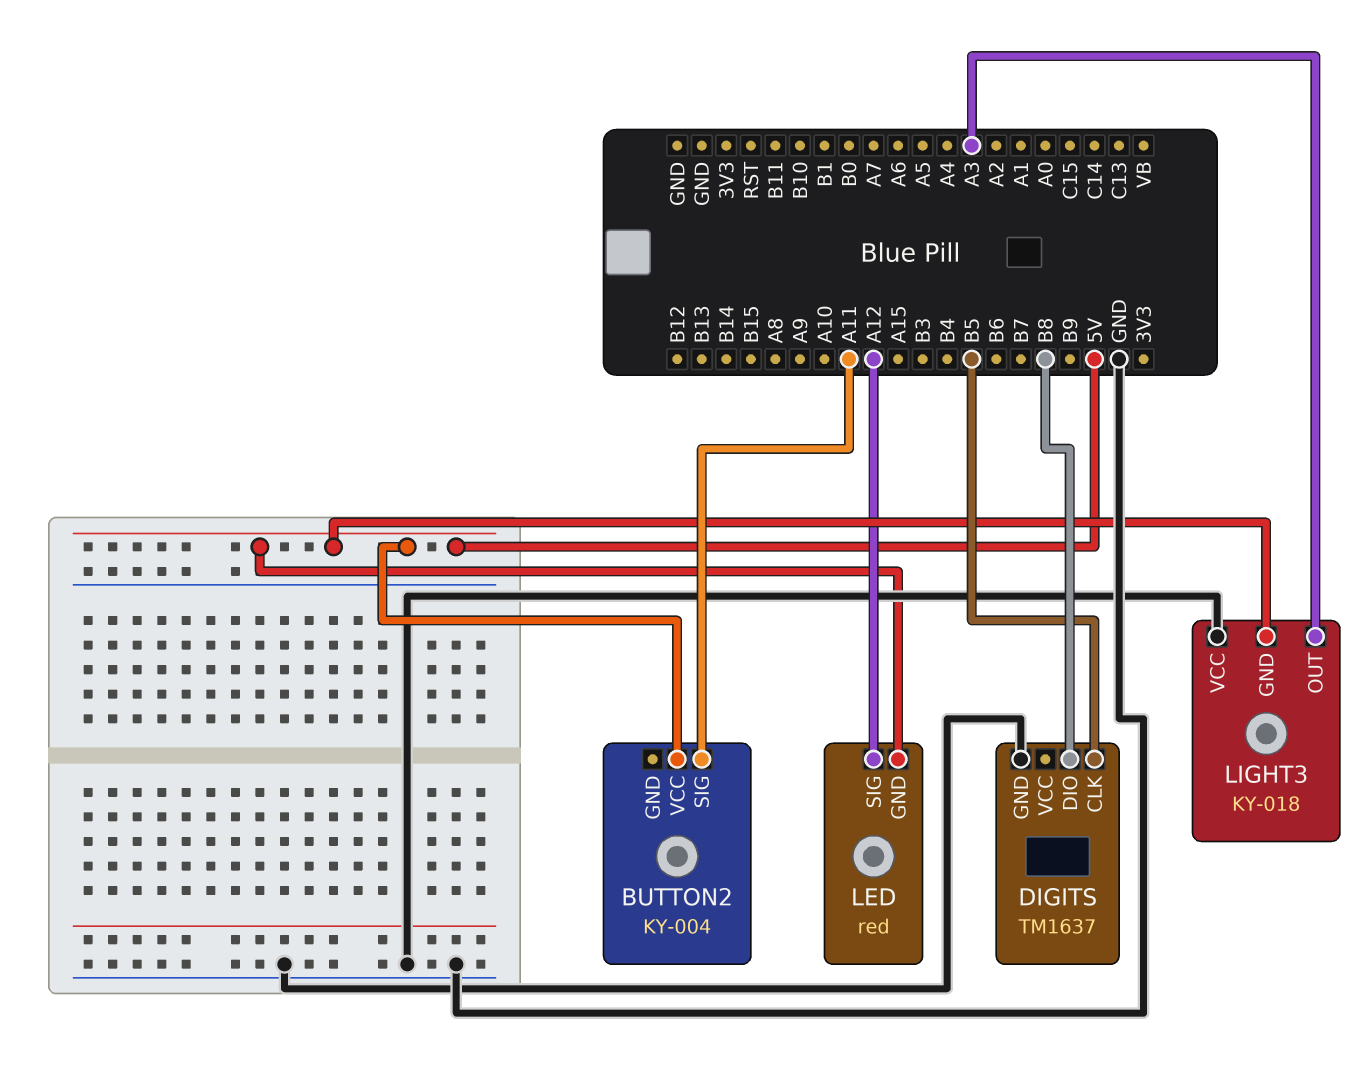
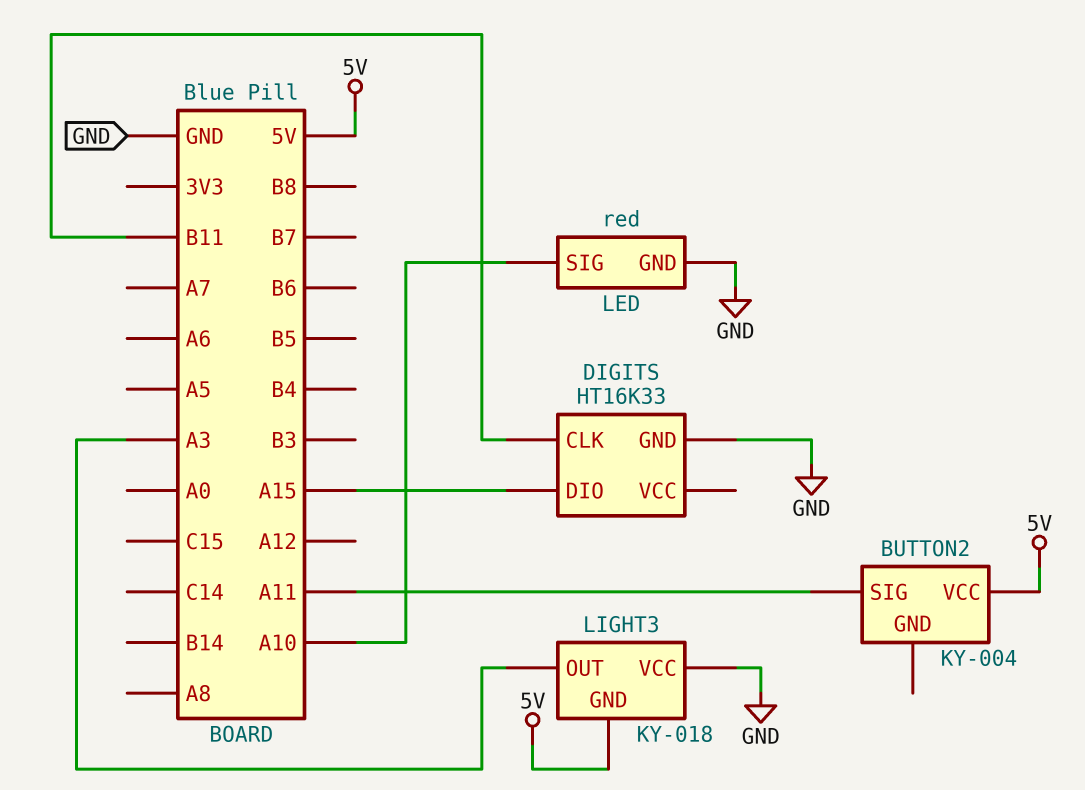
DIGITS: TM1637 -> HT16K33
DIGITS pin CLK: B5 -> B11
DIGITS pin DIO: B8 -> A15
LED pin GND: 5V -> GND
LED pin SIG: A12 -> A10

